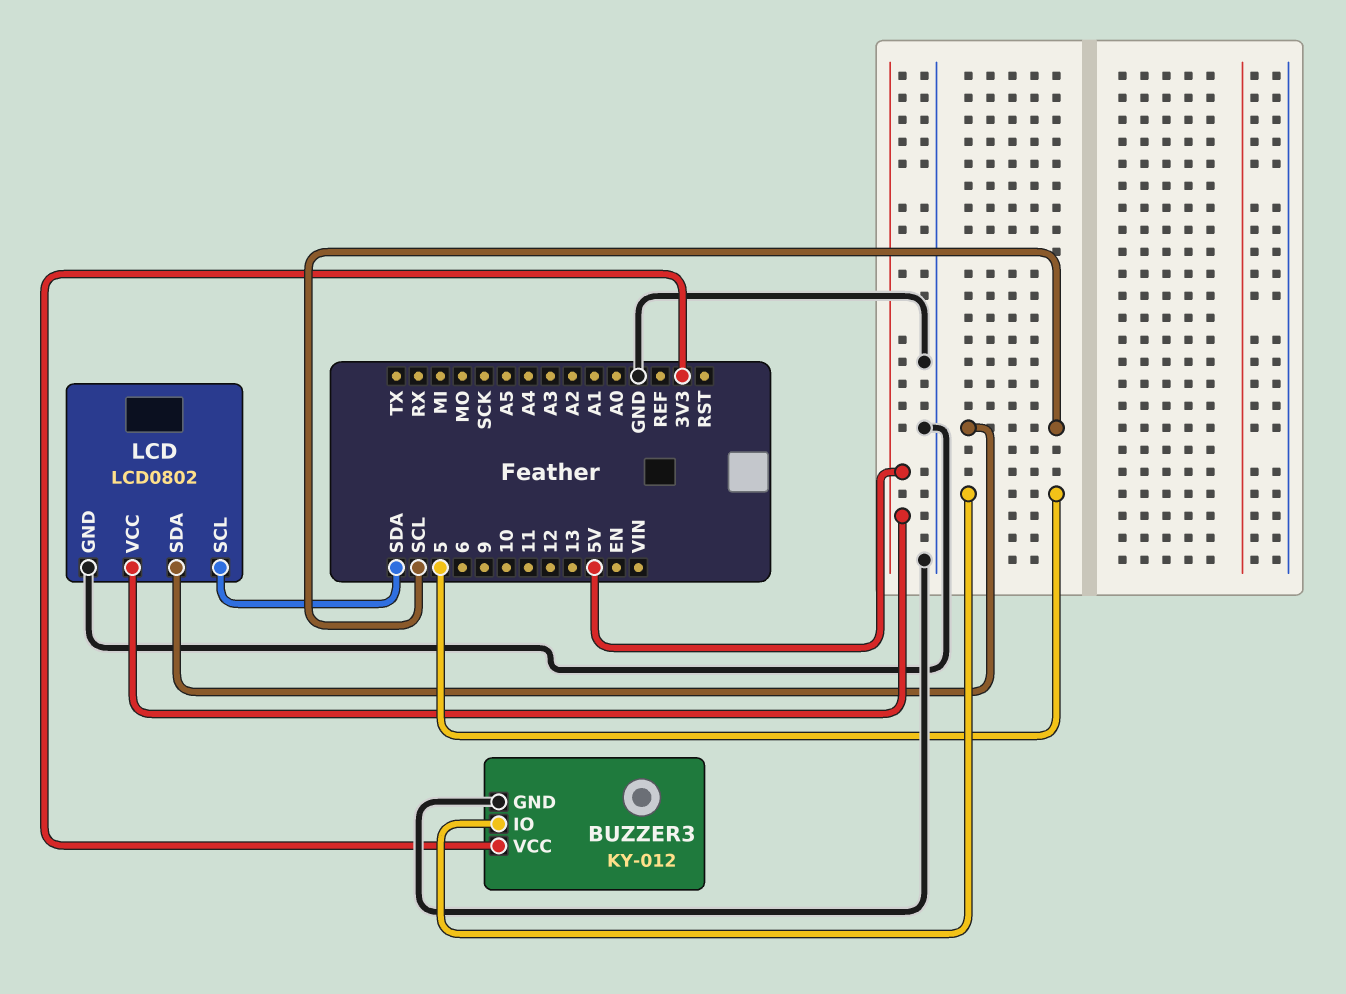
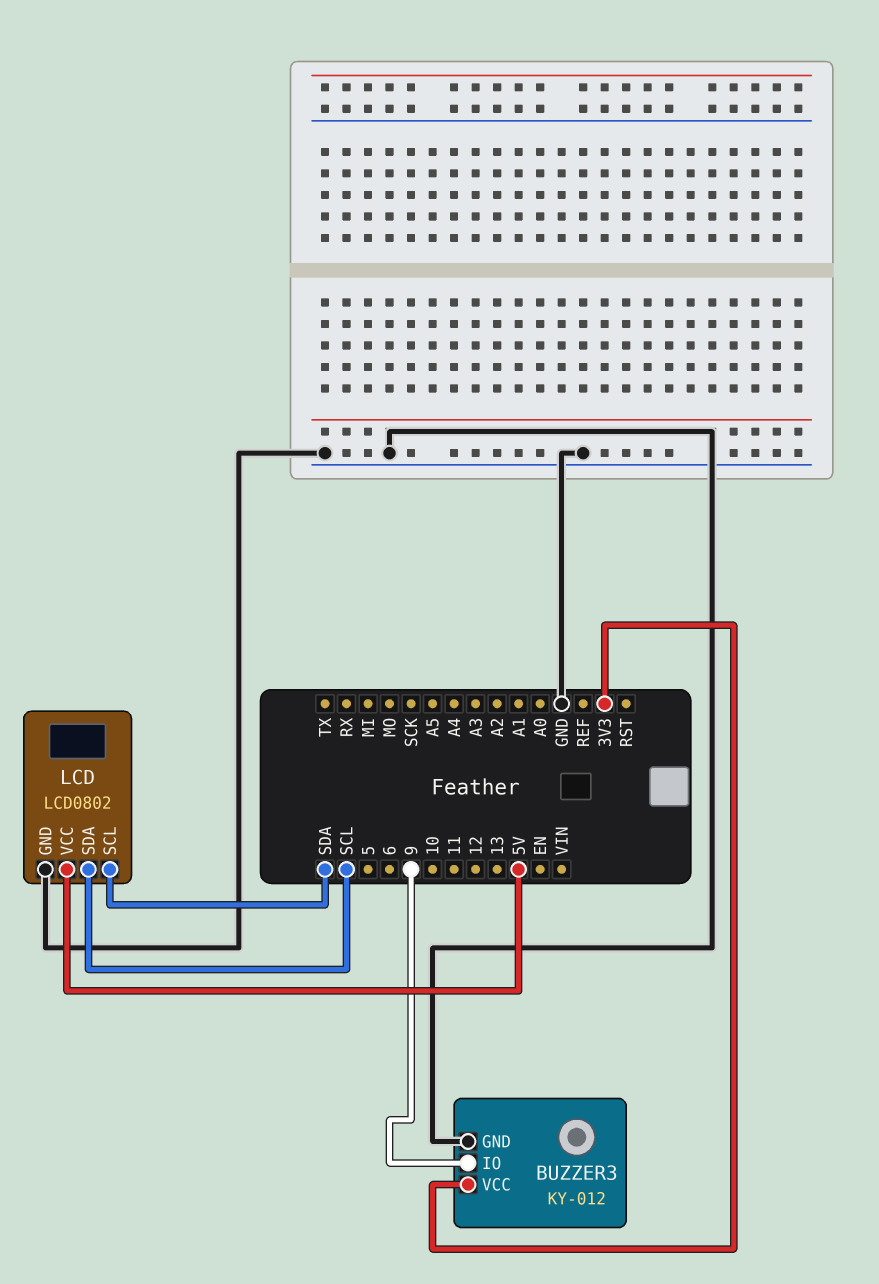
BUZZER3 pin IO: 5 -> 9

